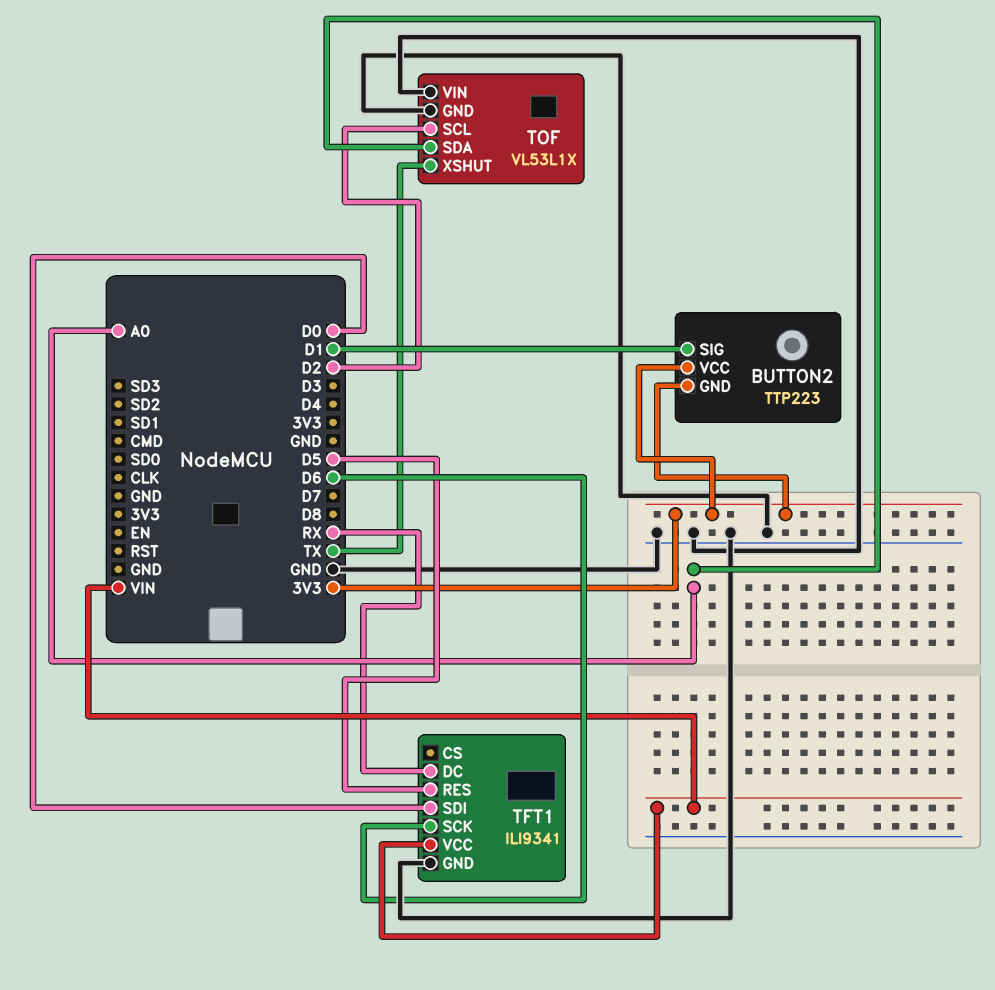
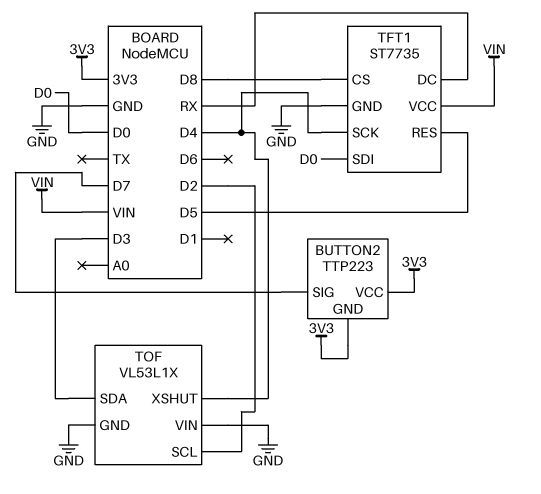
BUTTON2 pin SIG: D1 -> D7
TFT1: ILI9341 -> ST7735
TFT1 pin CS: none -> D8
TFT1 pin SCK: D6 -> D4
TOF pin SDA: A0 -> D3
TOF pin XSHUT: TX -> D4

